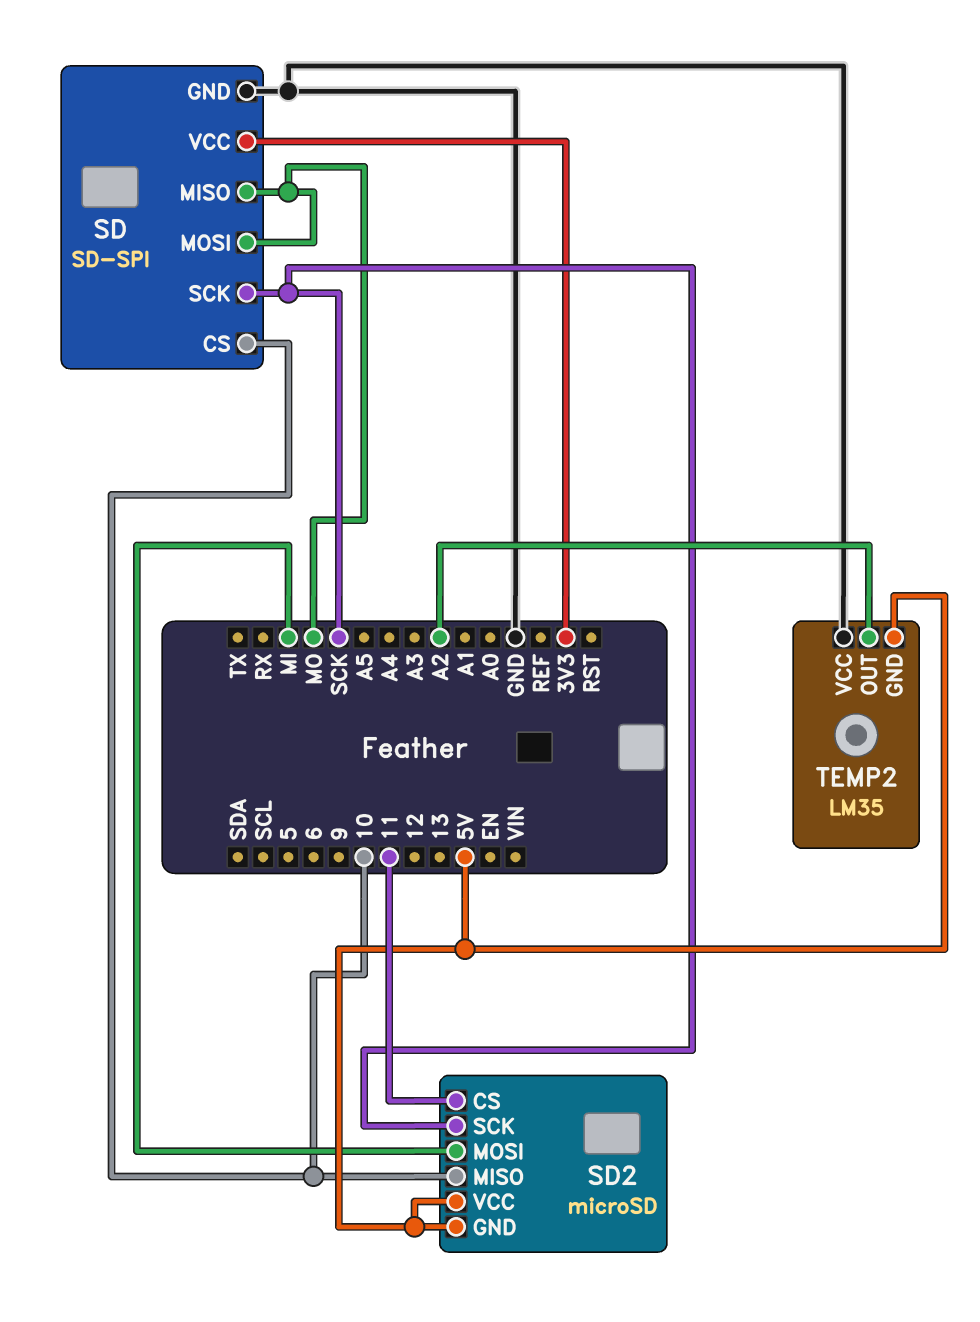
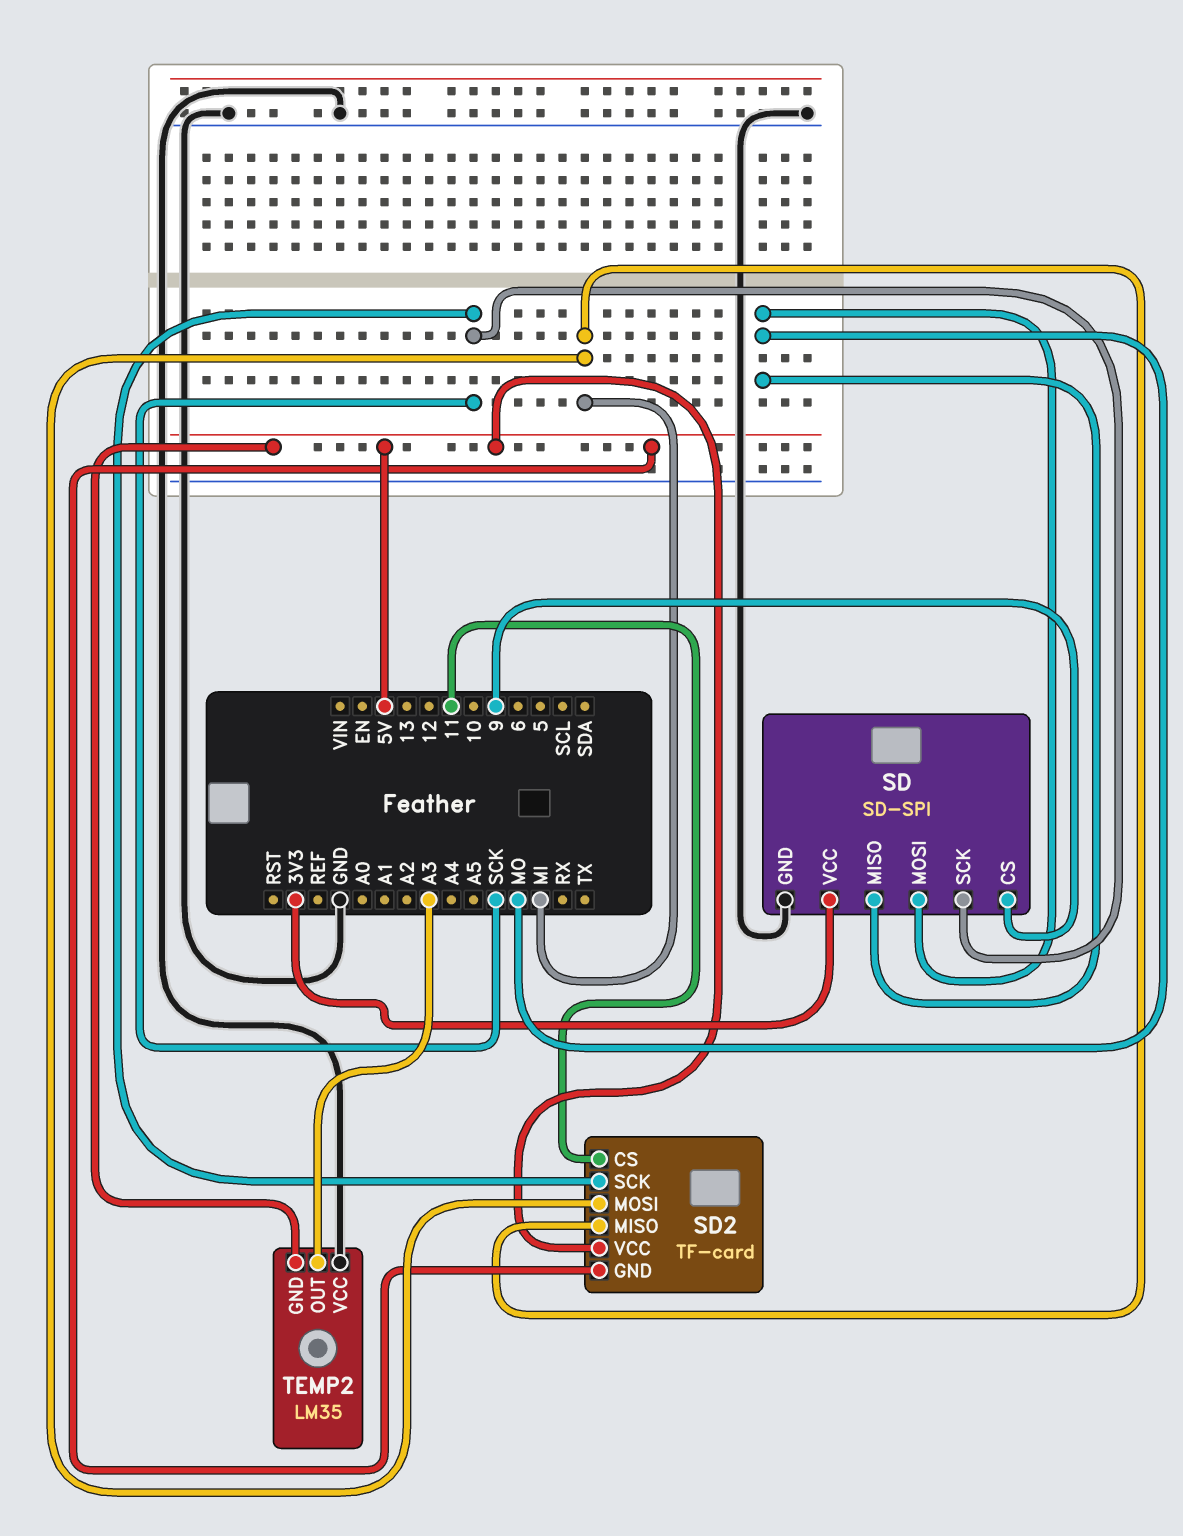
SD pin CS: 10 -> 9
SD2: microSD -> TF-card
SD2 pin MISO: 10 -> MI
TEMP2 pin OUT: A2 -> A3

